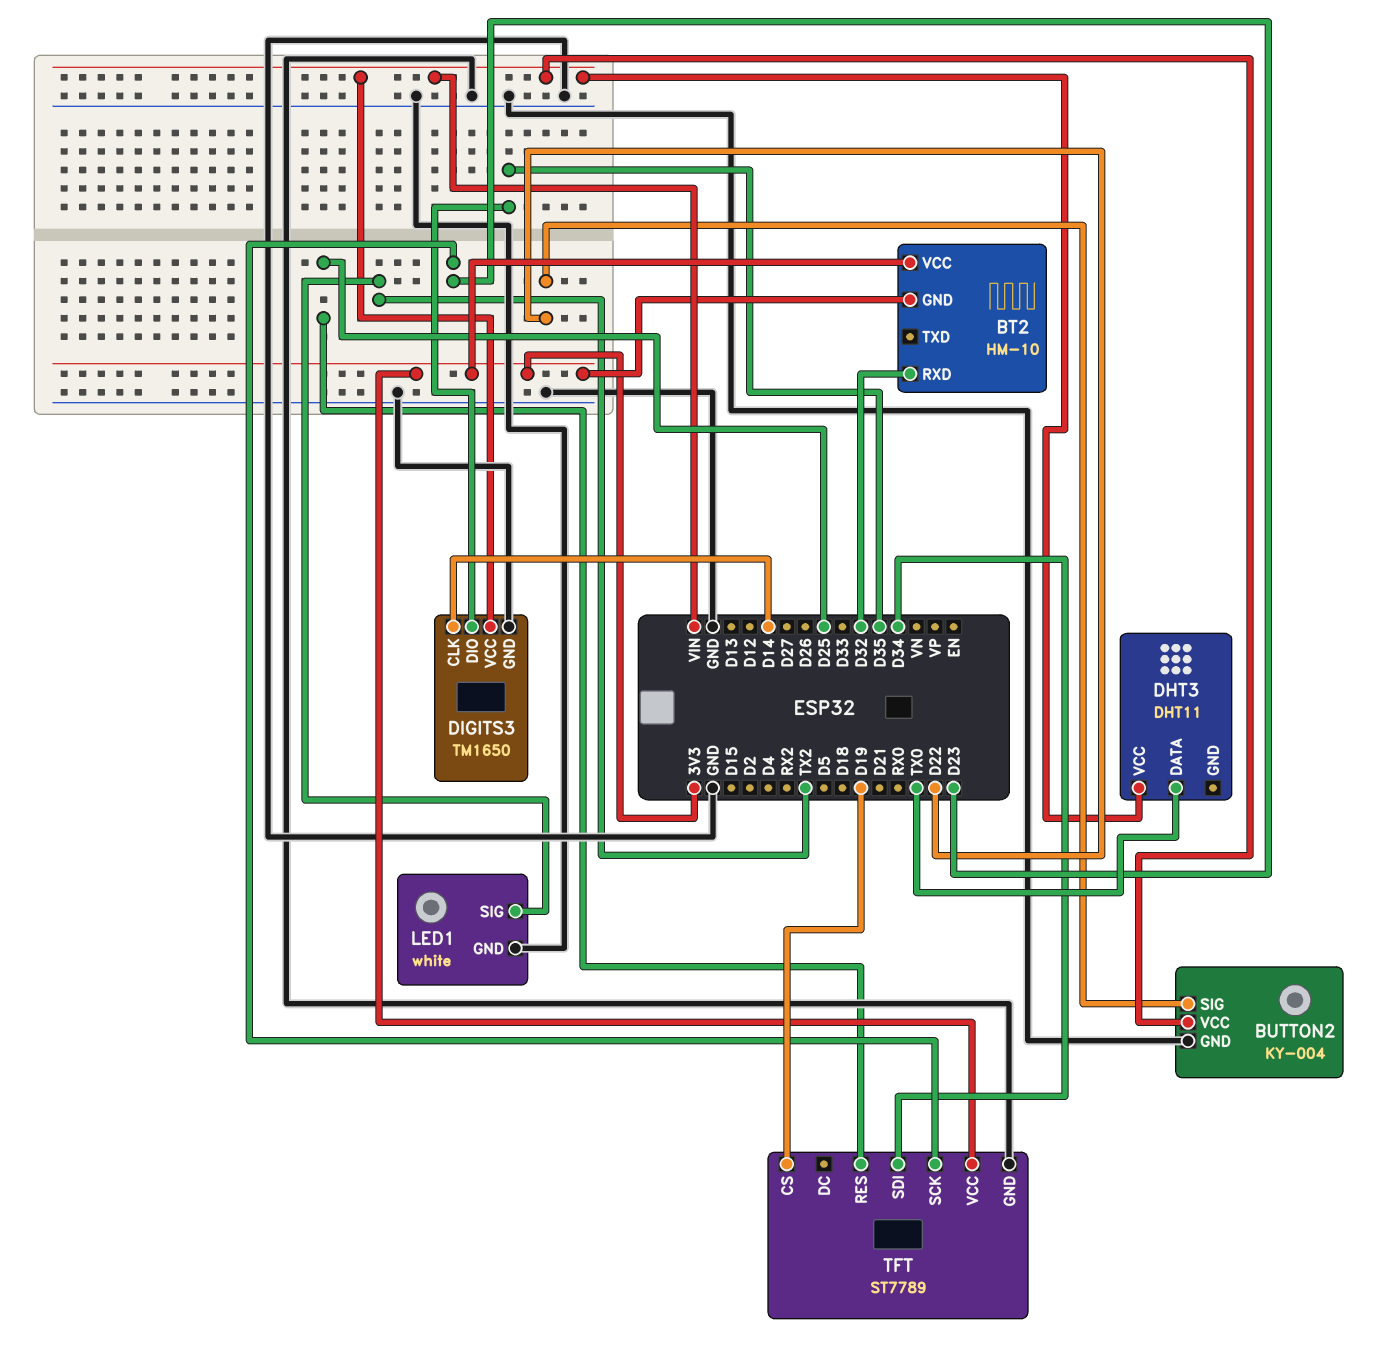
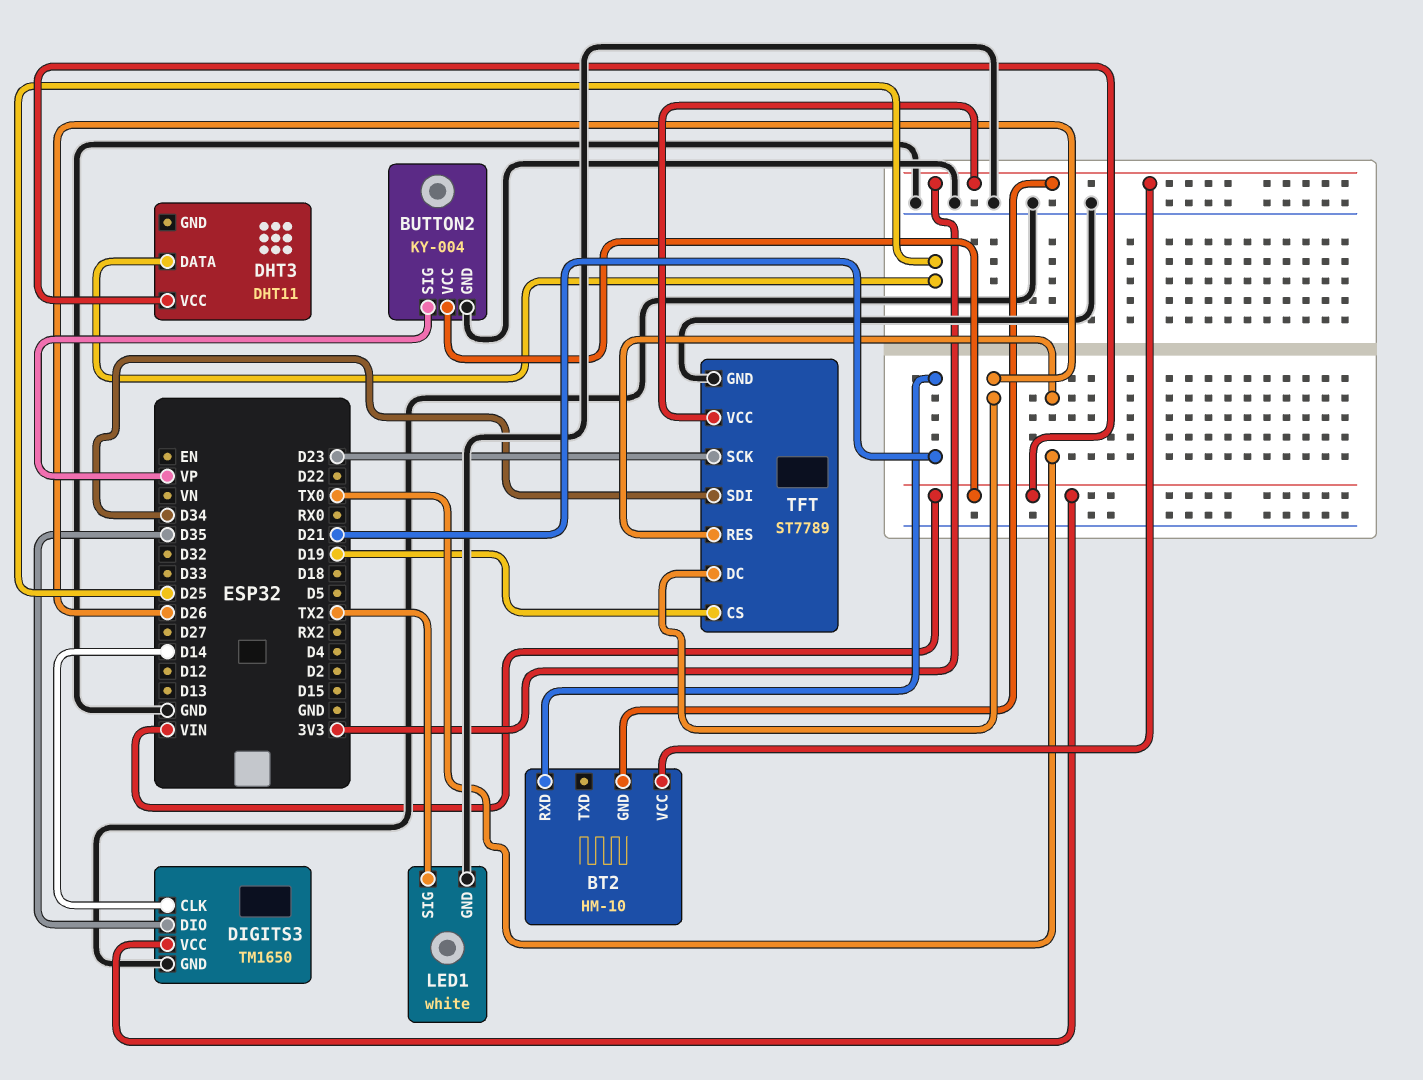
BT2 pin RXD: D32 -> D21
BUTTON2 pin SIG: D22 -> VP
DHT3 pin DATA: TX0 -> D25
TFT pin DC: none -> D26
TFT pin RES: D25 -> TX0

